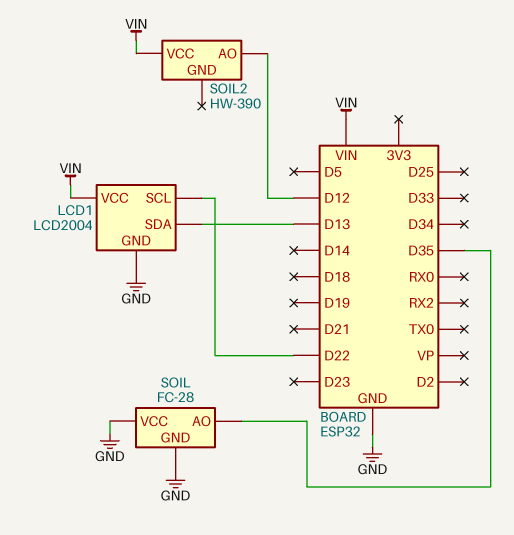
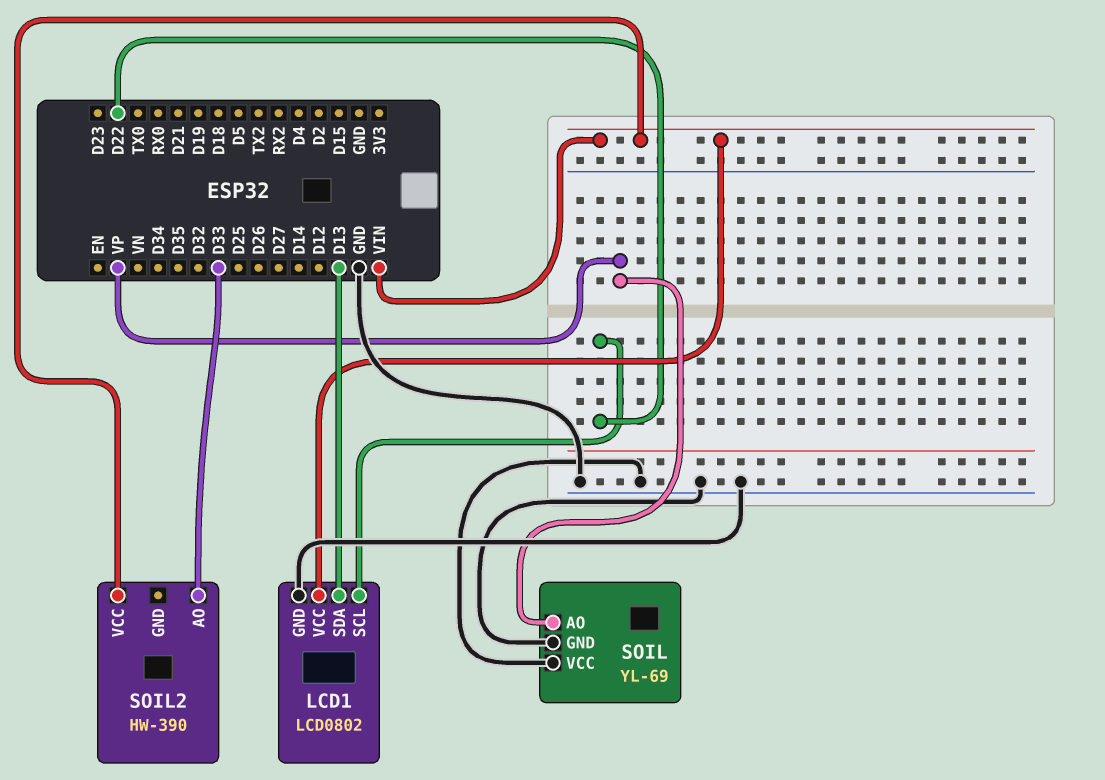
LCD1: LCD2004 -> LCD0802
SOIL: FC-28 -> YL-69
SOIL pin AO: D35 -> VP
SOIL2 pin AO: D12 -> D33

